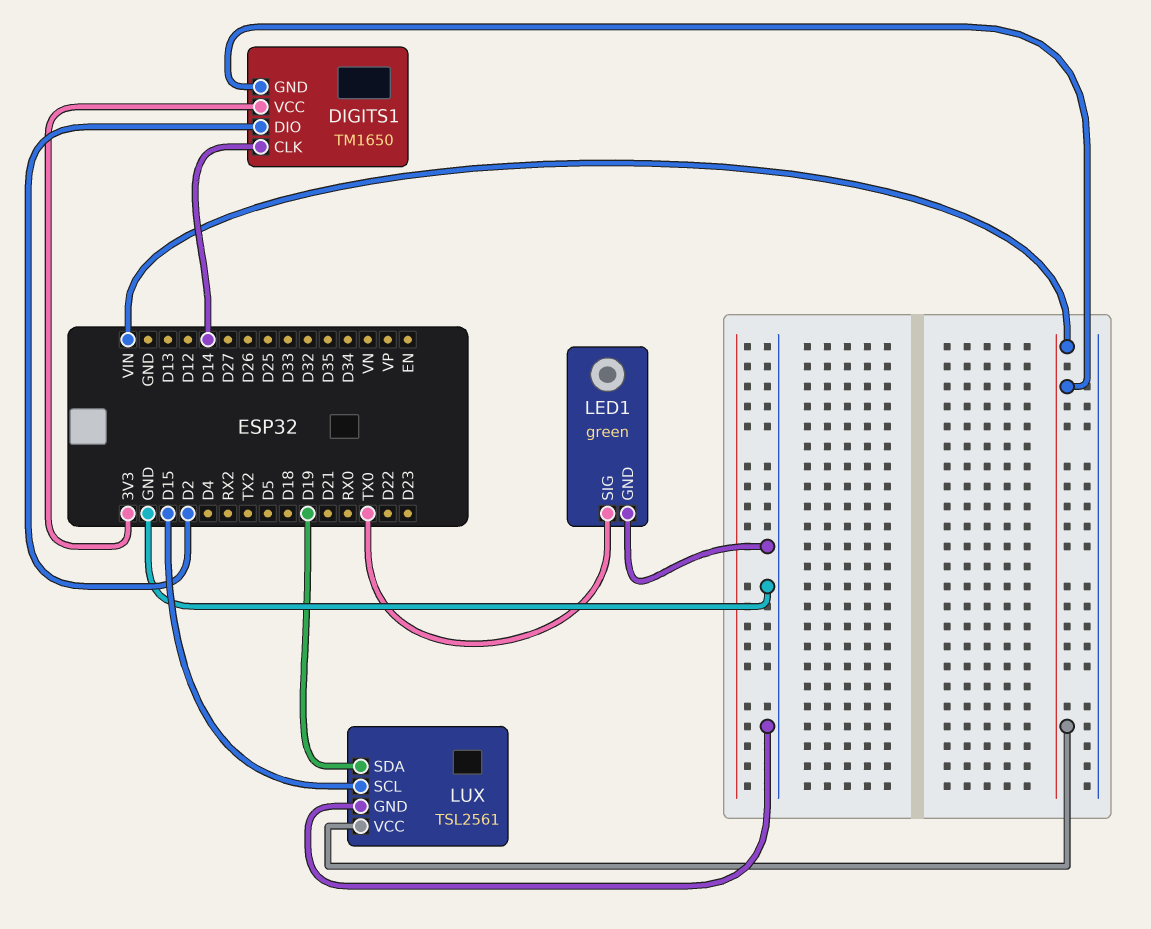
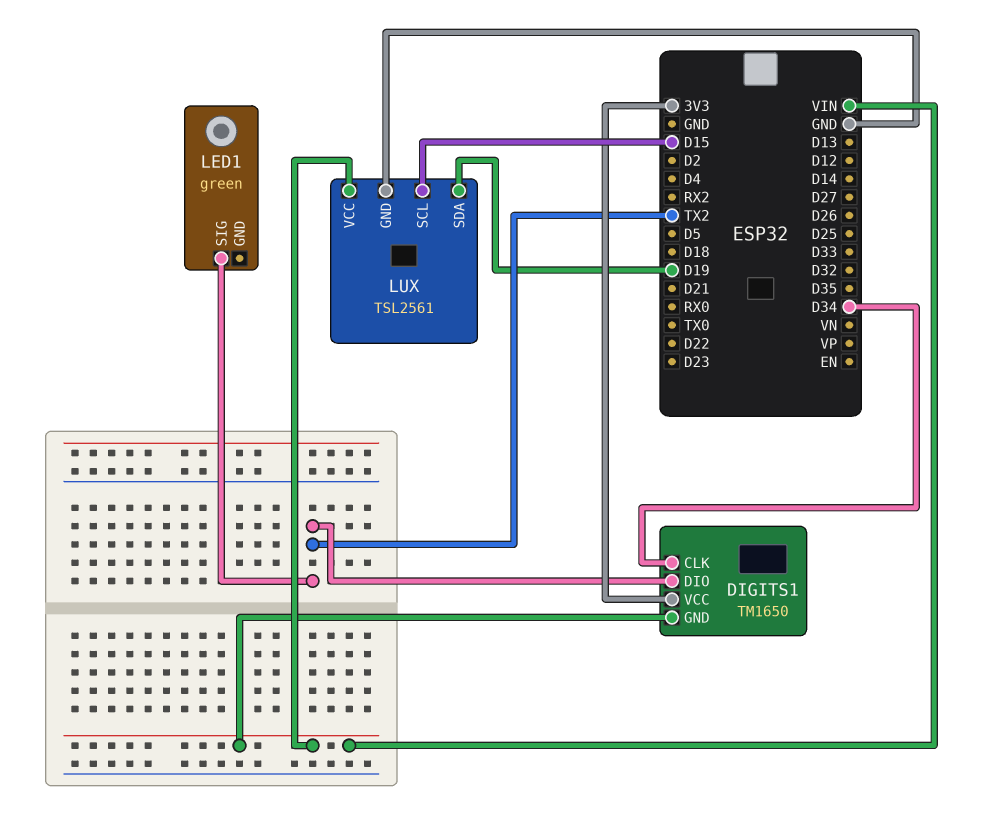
DIGITS1 pin CLK: D14 -> D34
DIGITS1 pin DIO: D2 -> TX2
LED1 pin GND: GND -> none
LED1 pin SIG: TX0 -> TX2

